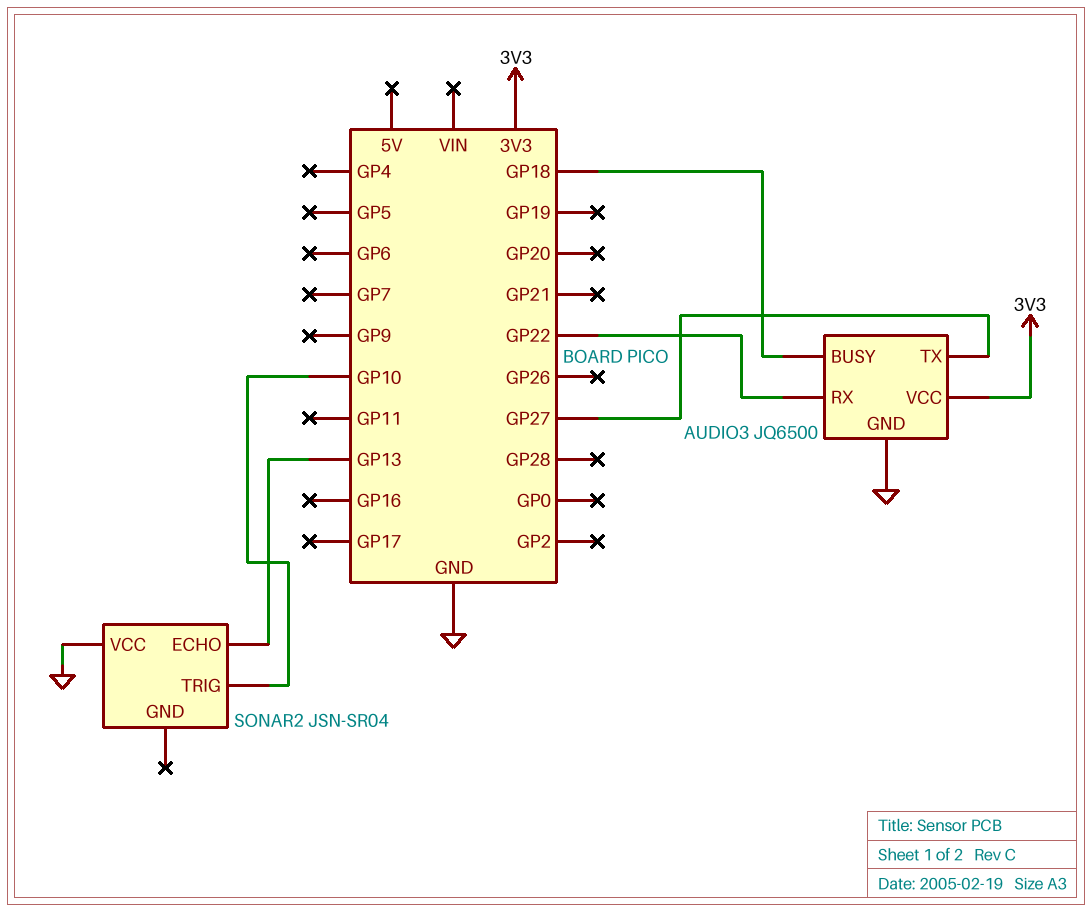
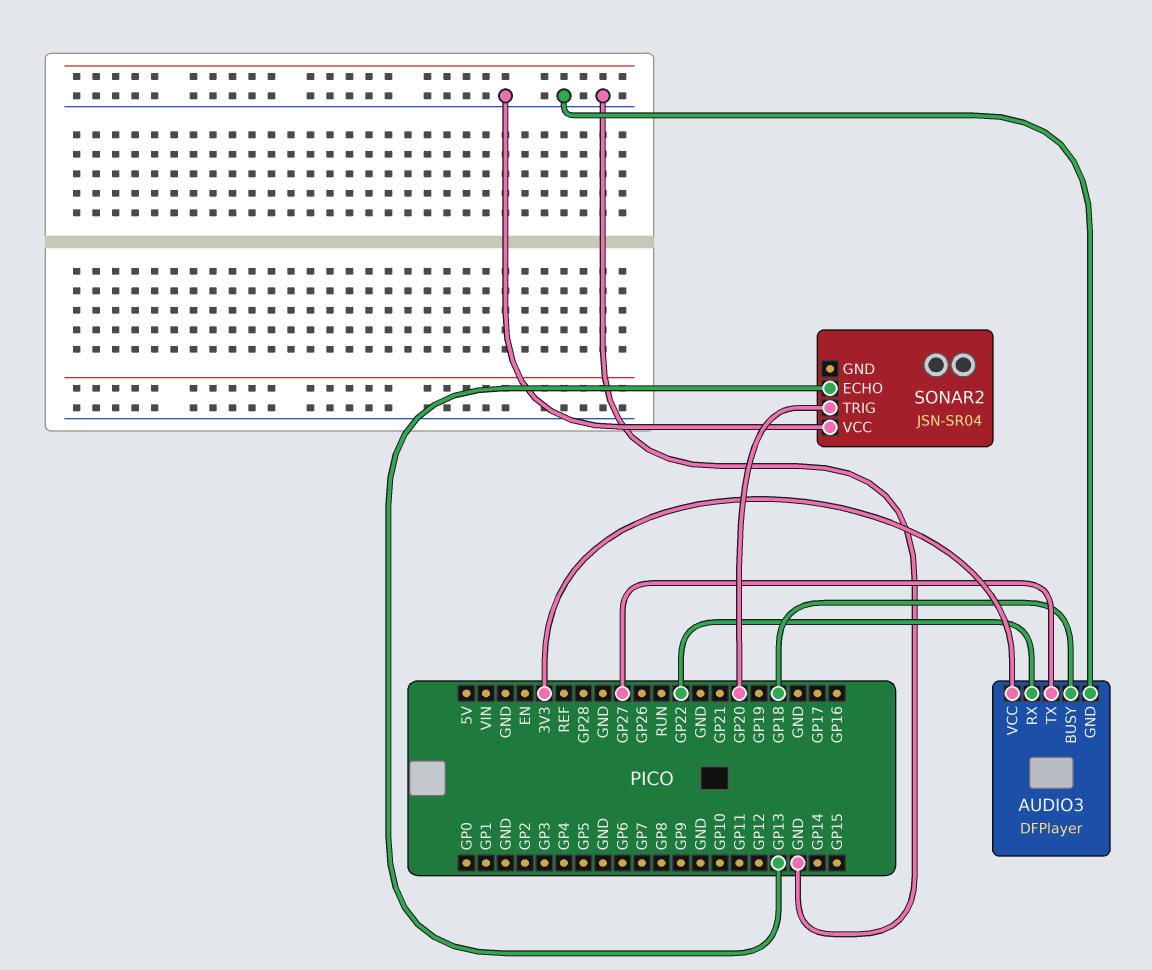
AUDIO3: JQ6500 -> DFPlayer
SONAR2 pin TRIG: GP10 -> GP20

